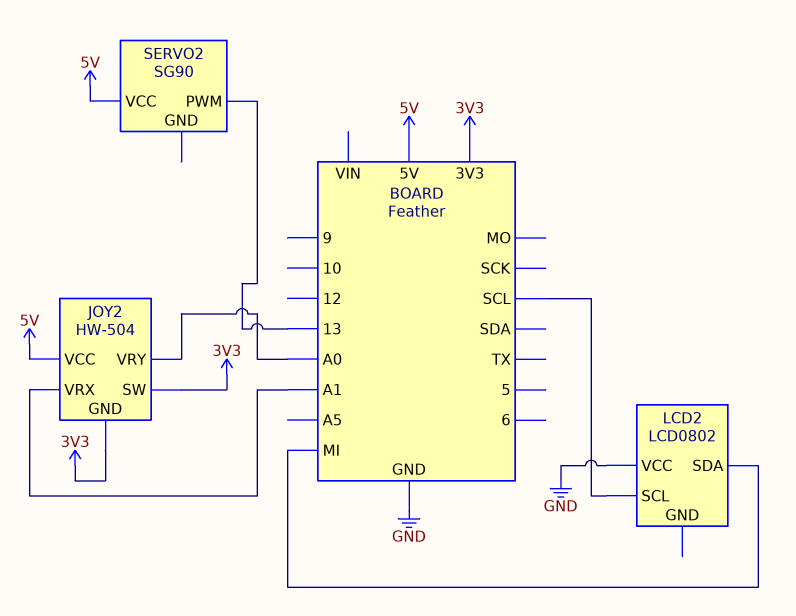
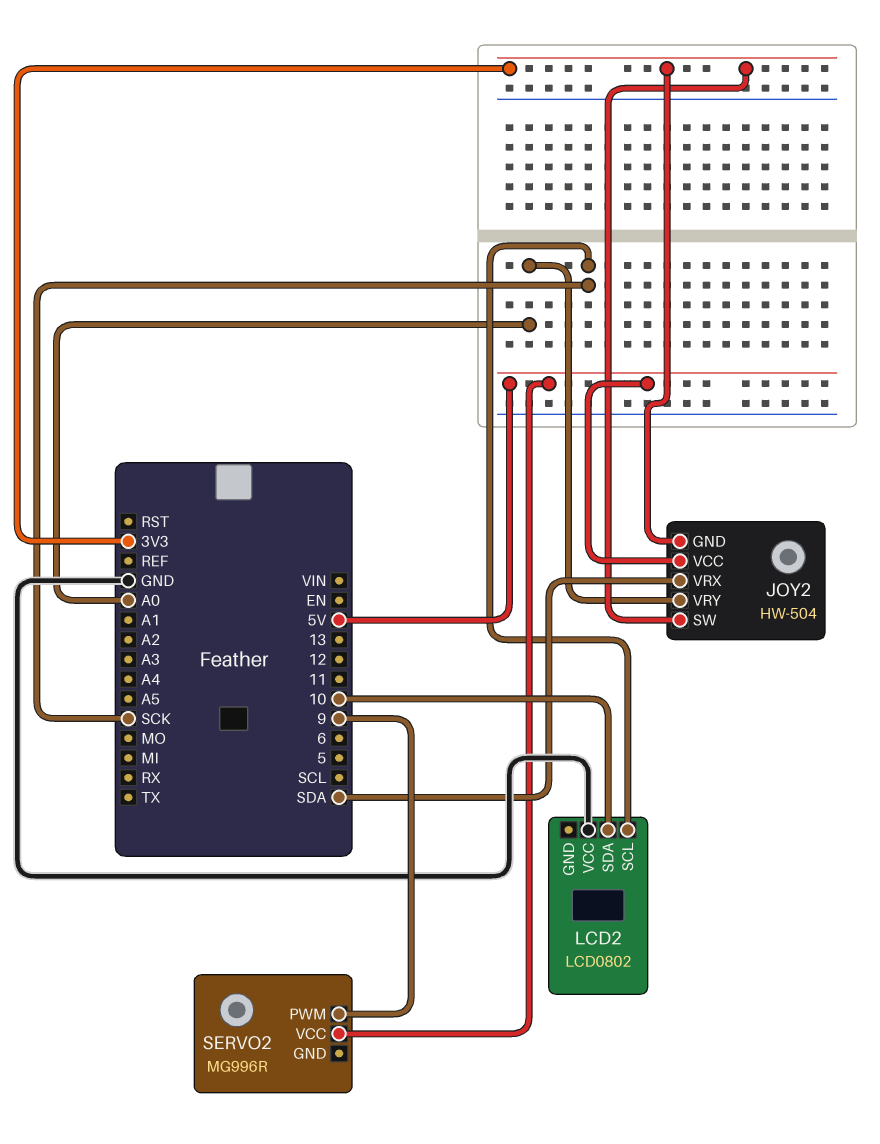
JOY2 pin VRX: A1 -> SDA
LCD2 pin SCL: SCL -> SCK
LCD2 pin SDA: MI -> 10
SERVO2: SG90 -> MG996R
SERVO2 pin PWM: 13 -> 9

